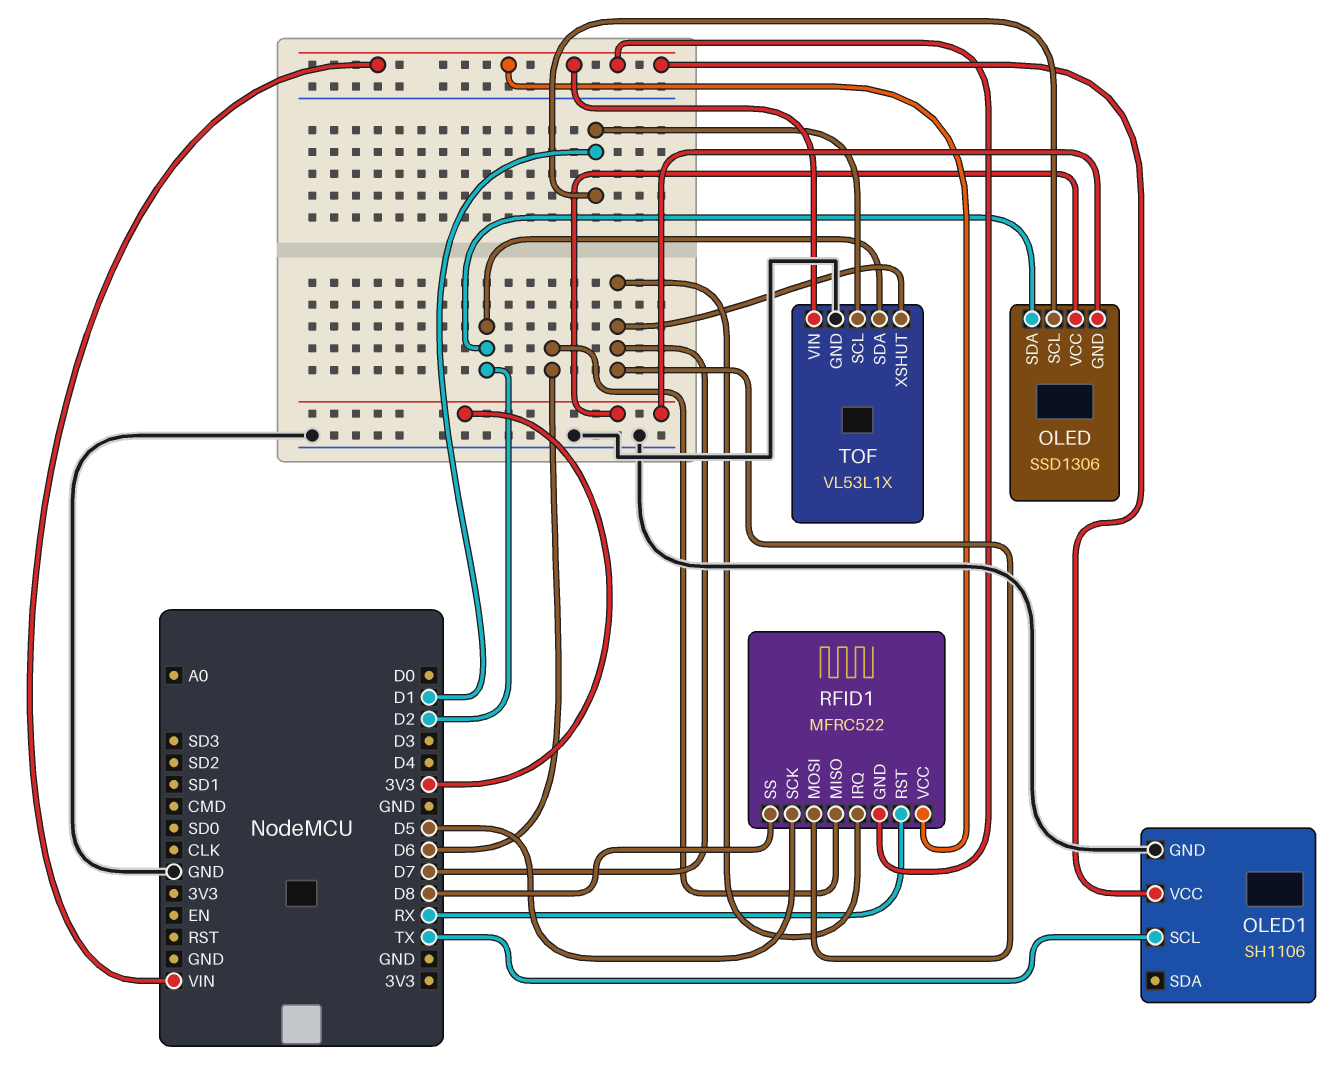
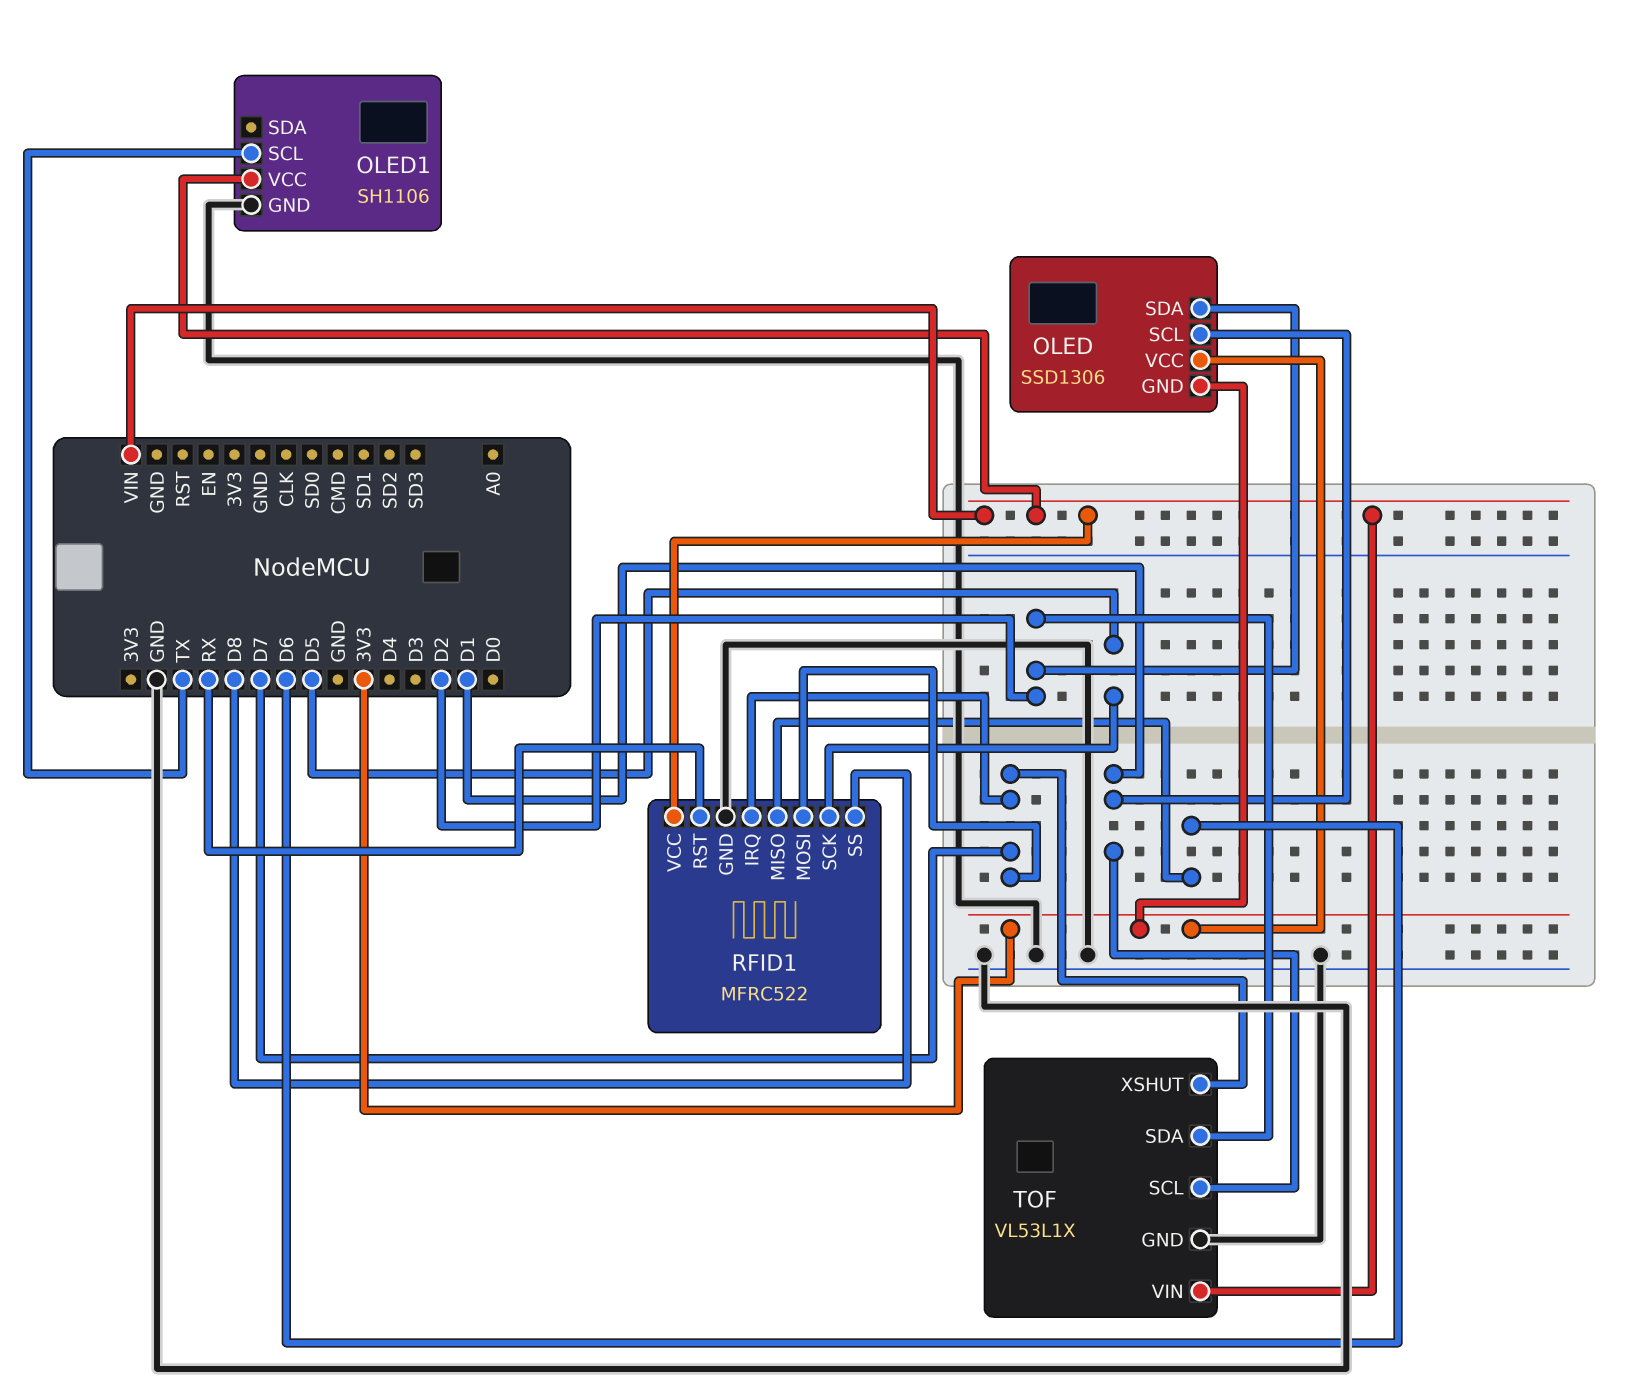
RFID1 pin GND: VIN -> GND

